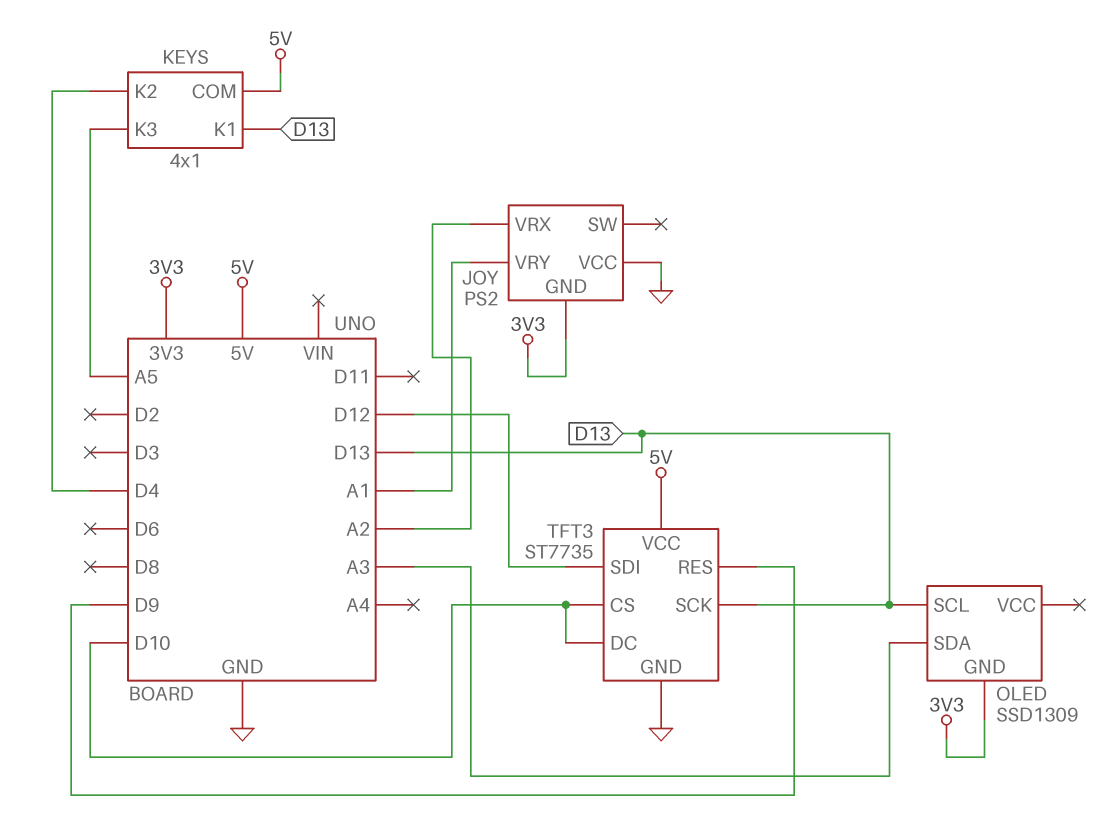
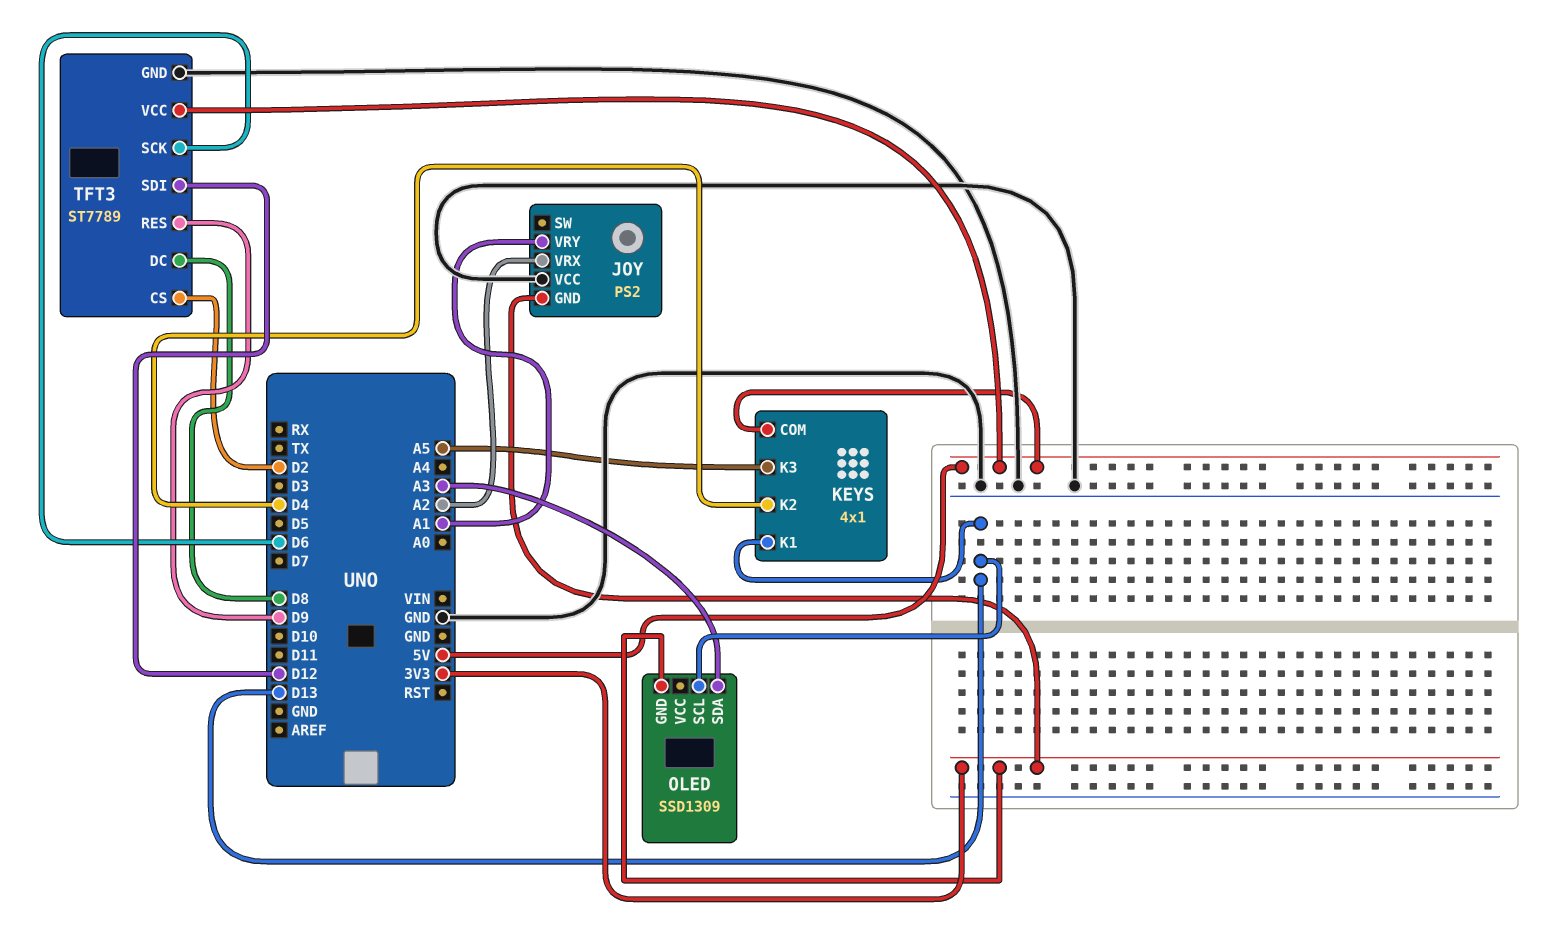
TFT3: ST7735 -> ST7789
TFT3 pin CS: D10 -> D2
TFT3 pin DC: D10 -> D8
TFT3 pin SCK: D13 -> D6

